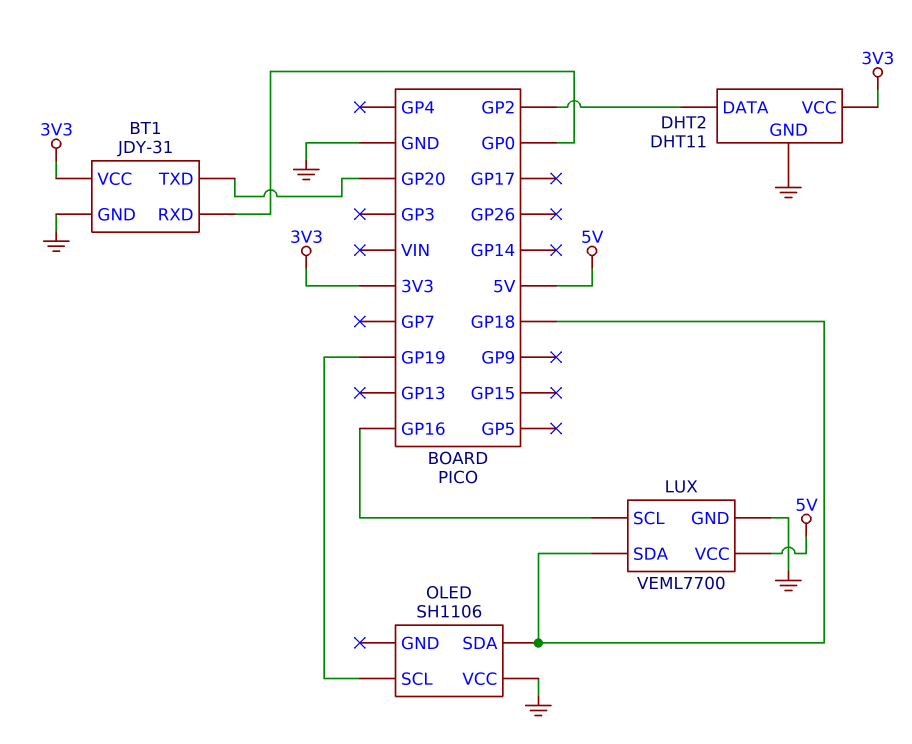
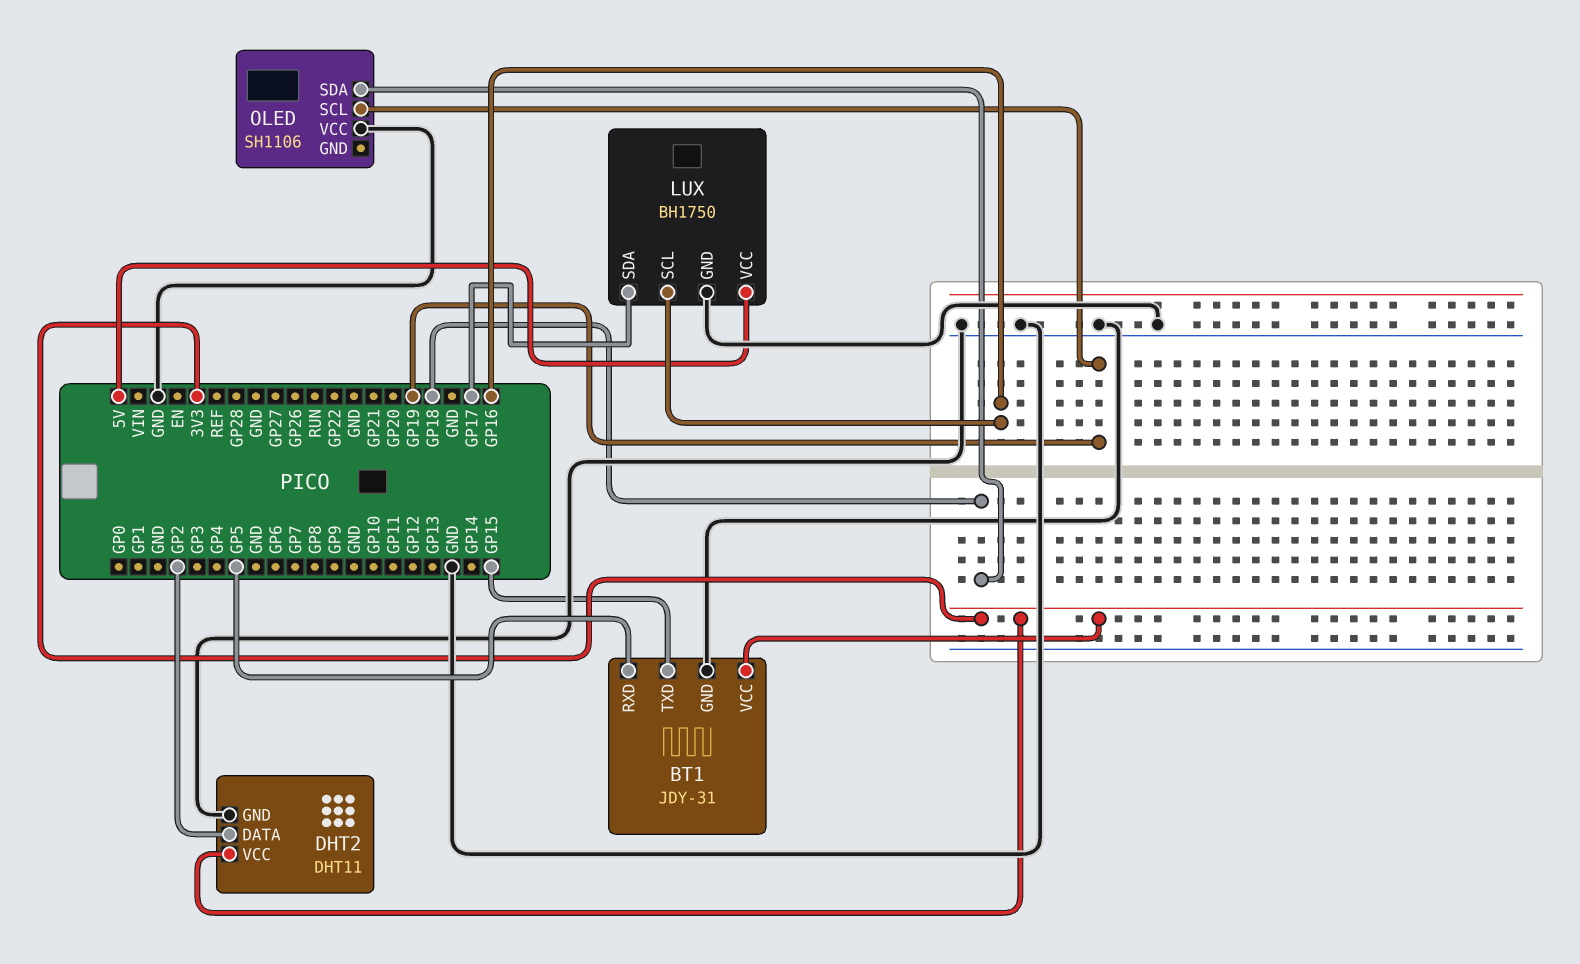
BT1 pin RXD: GP0 -> GP5
BT1 pin TXD: GP20 -> GP15
LUX: VEML7700 -> BH1750
LUX pin SDA: GP18 -> GP17

